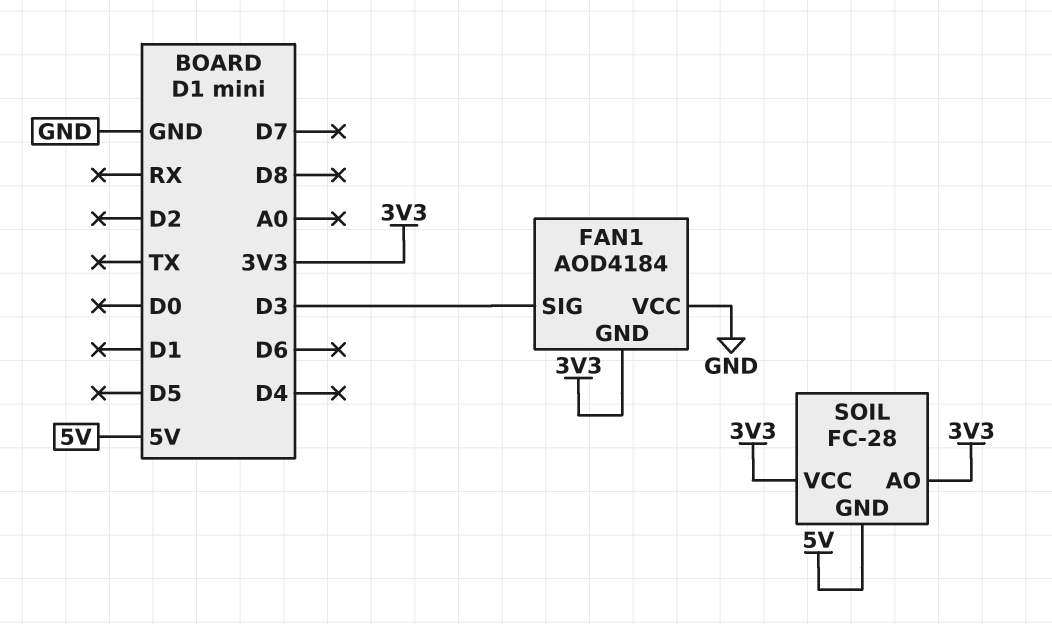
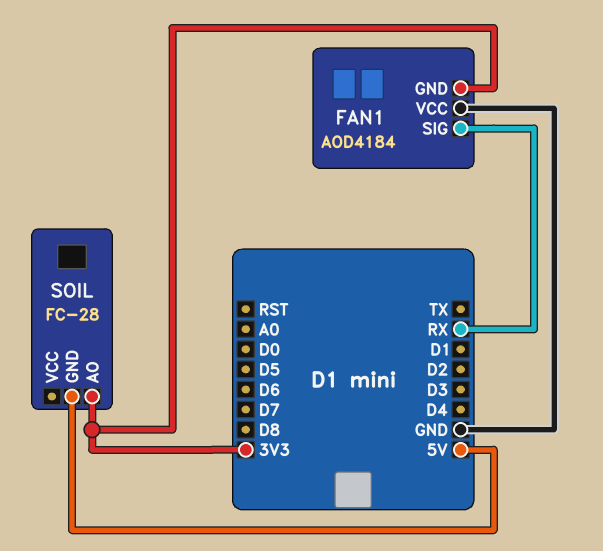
FAN1 pin SIG: D3 -> RX
SOIL pin VCC: 3V3 -> none

